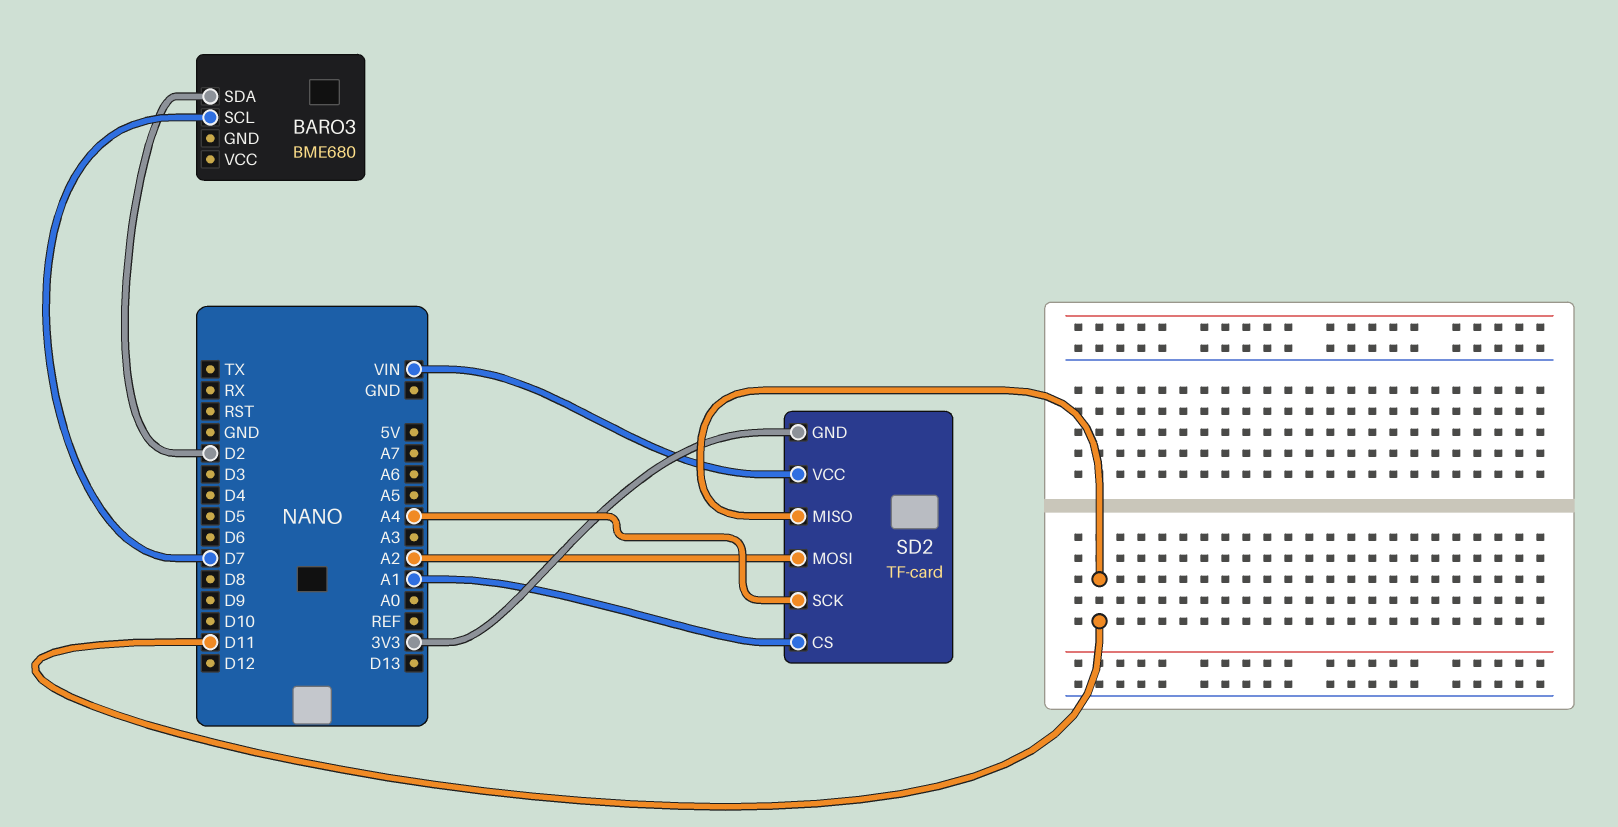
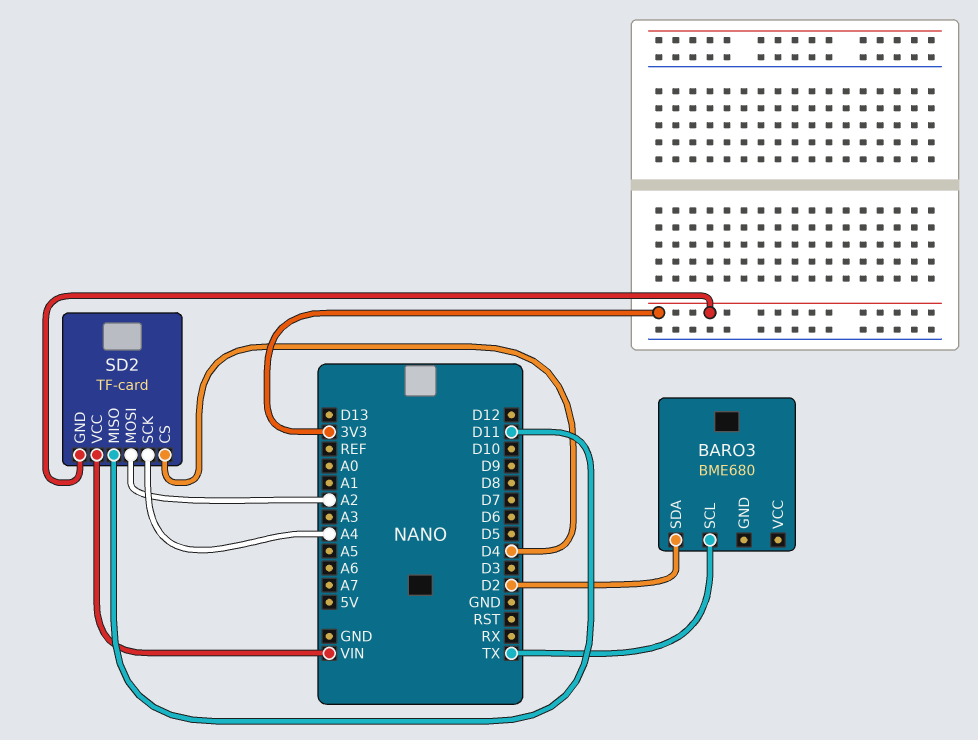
BARO3 pin SCL: D7 -> TX
SD2 pin CS: A1 -> D4

